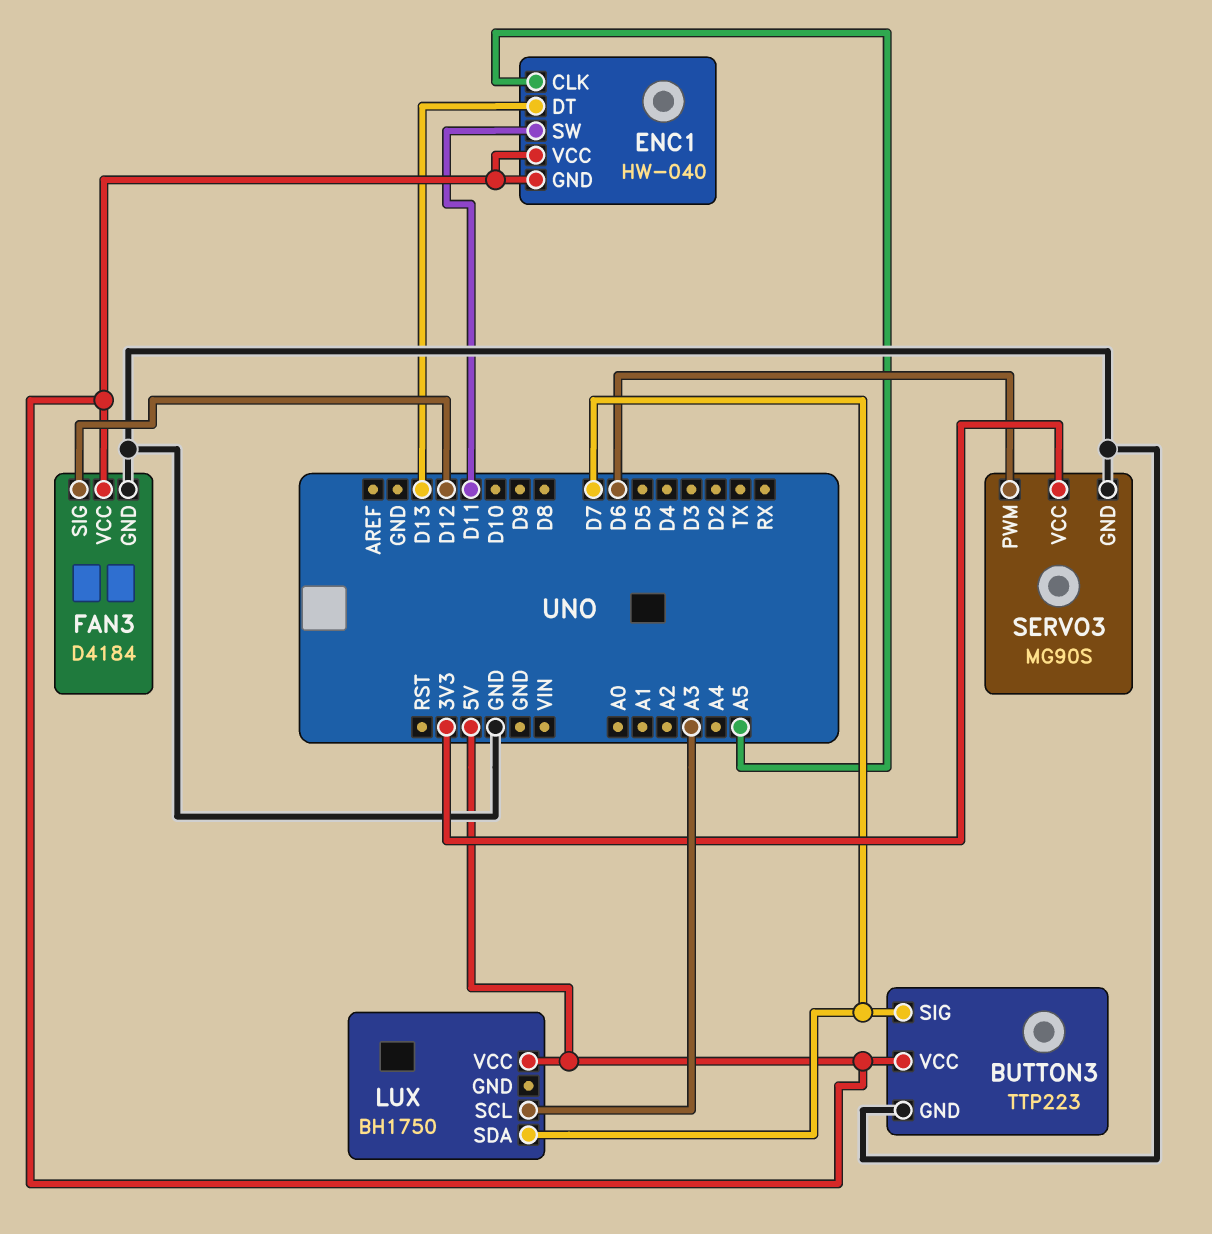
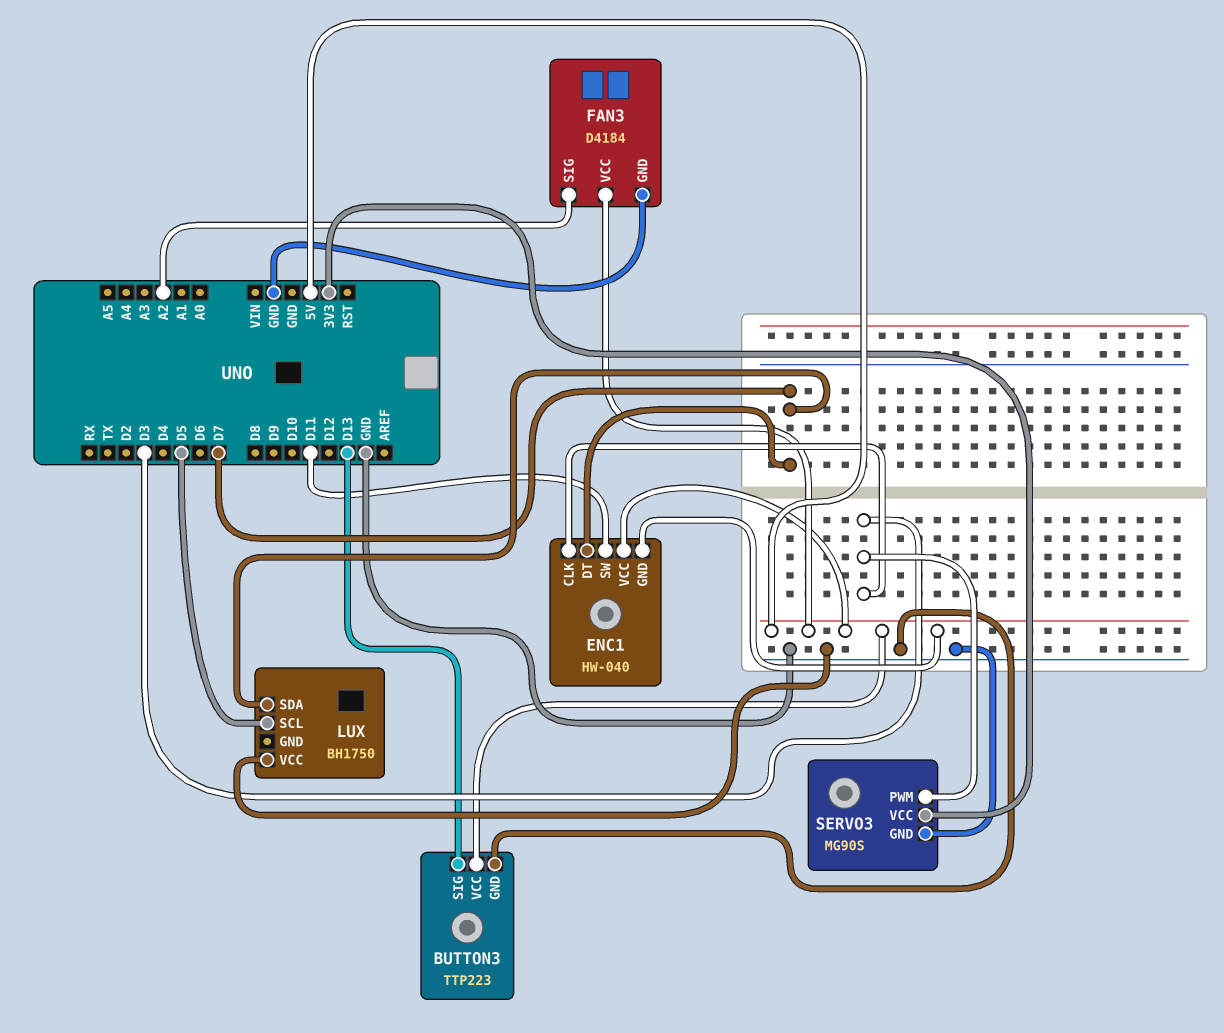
BUTTON3 pin SIG: D7 -> D13
ENC1 pin CLK: A5 -> D3
ENC1 pin DT: D13 -> D7
FAN3 pin SIG: D12 -> A2
LUX pin SCL: A3 -> D5
LUX pin VCC: 5V -> GND
SERVO3 pin PWM: D6 -> D3

